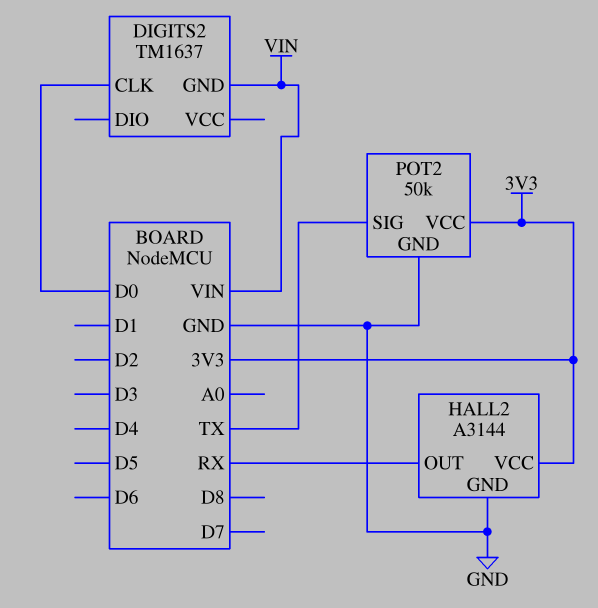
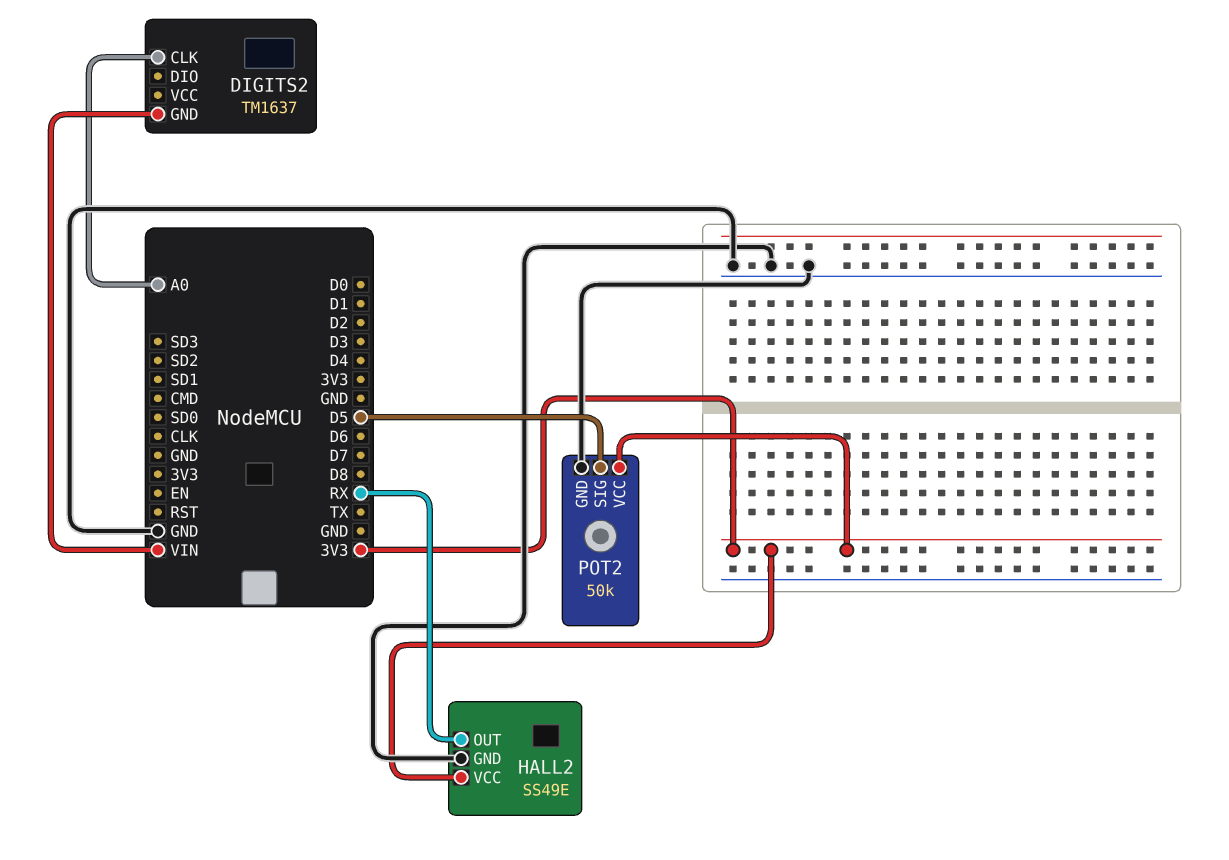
DIGITS2 pin CLK: D0 -> A0
HALL2: A3144 -> SS49E
POT2 pin SIG: TX -> D5

